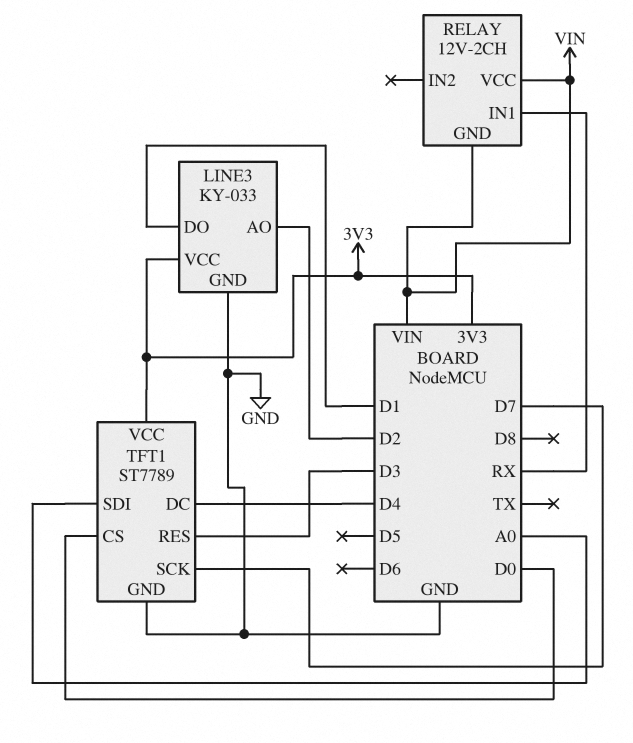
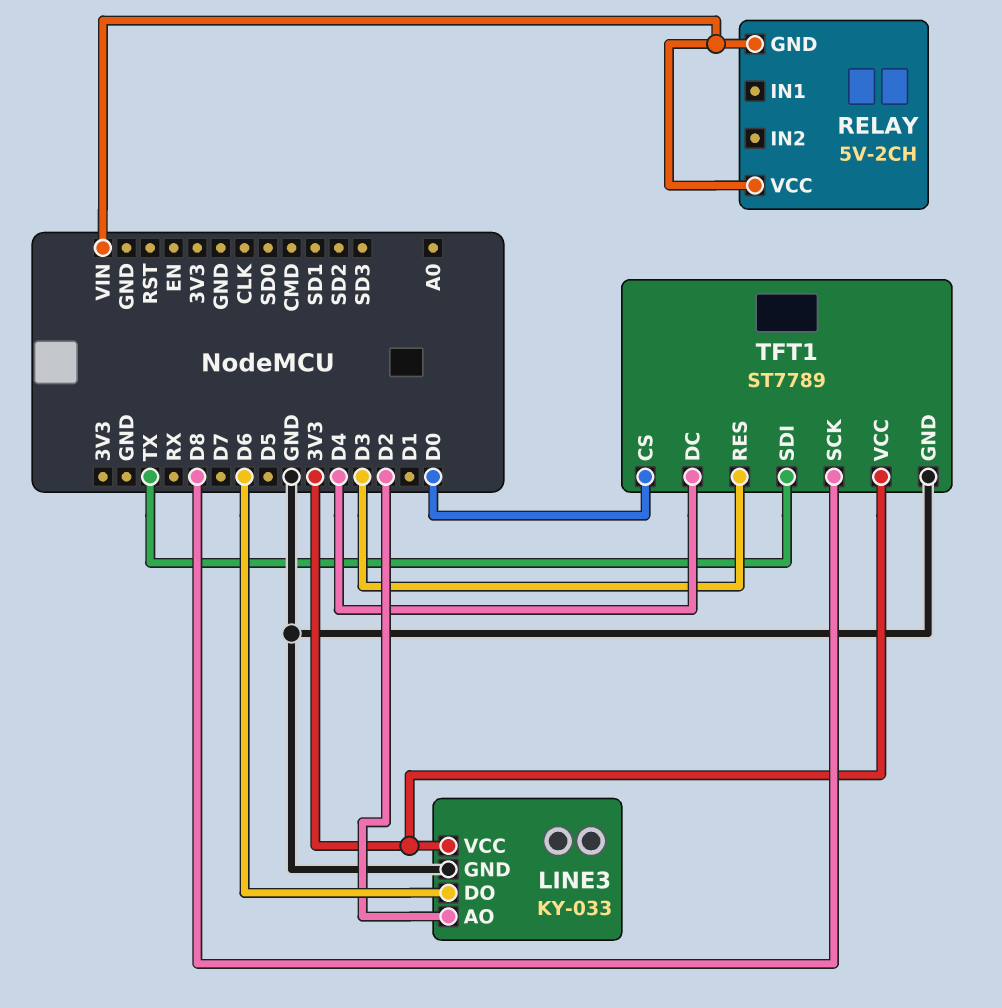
LINE3 pin DO: D1 -> D6
RELAY: 12V-2CH -> 5V-2CH
RELAY pin IN1: RX -> none
TFT1 pin SCK: D7 -> D8
TFT1 pin SDI: A0 -> TX

